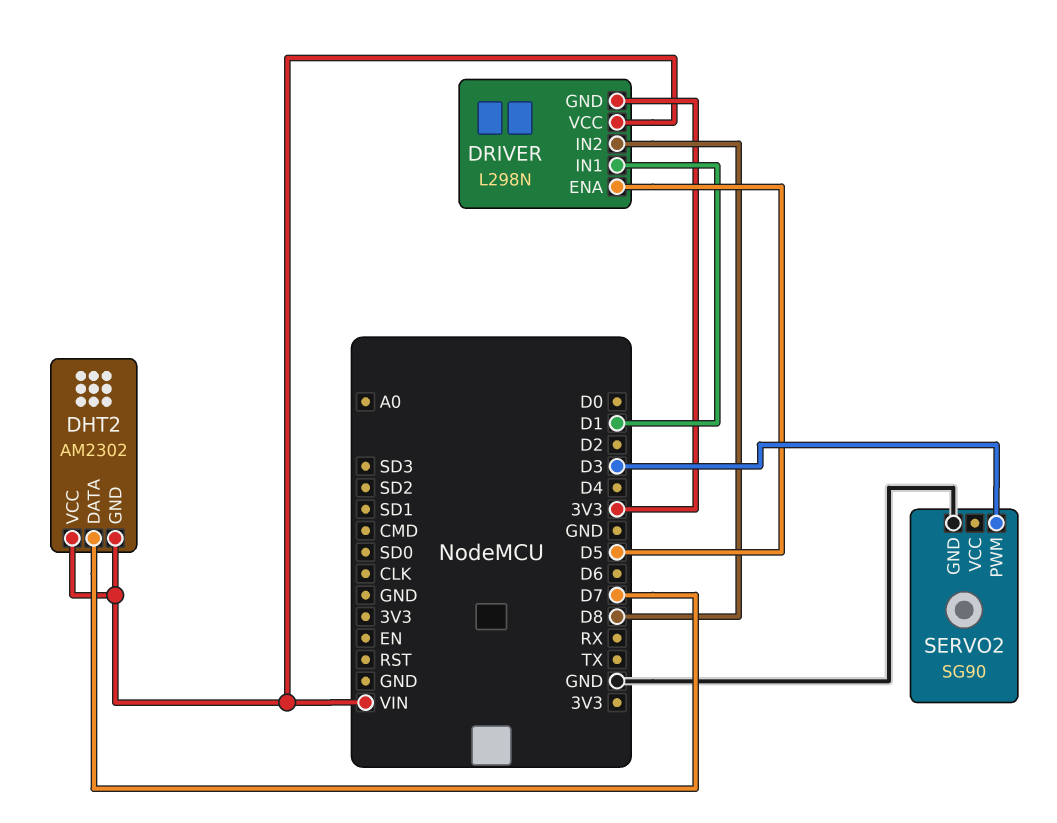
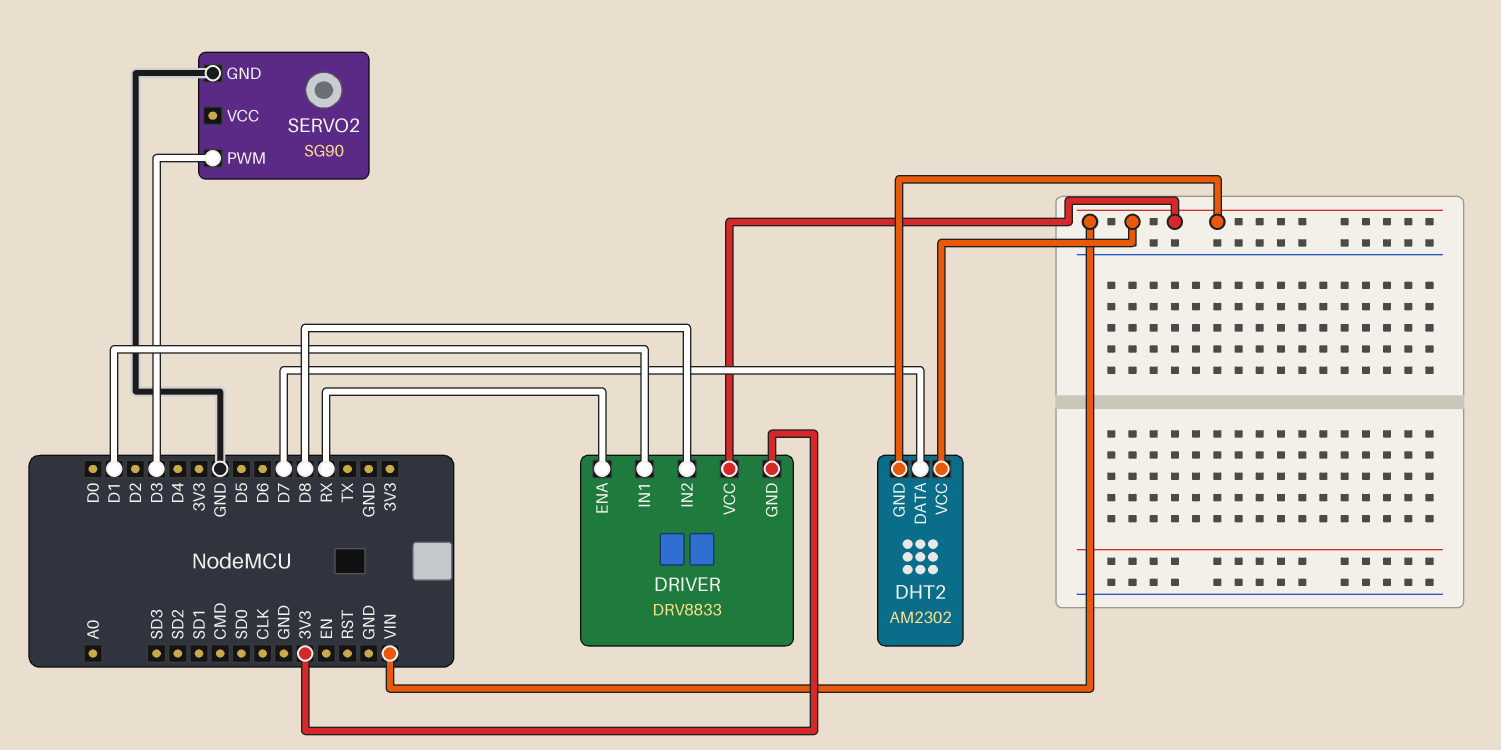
DRIVER: L298N -> DRV8833
DRIVER pin ENA: D5 -> RX

